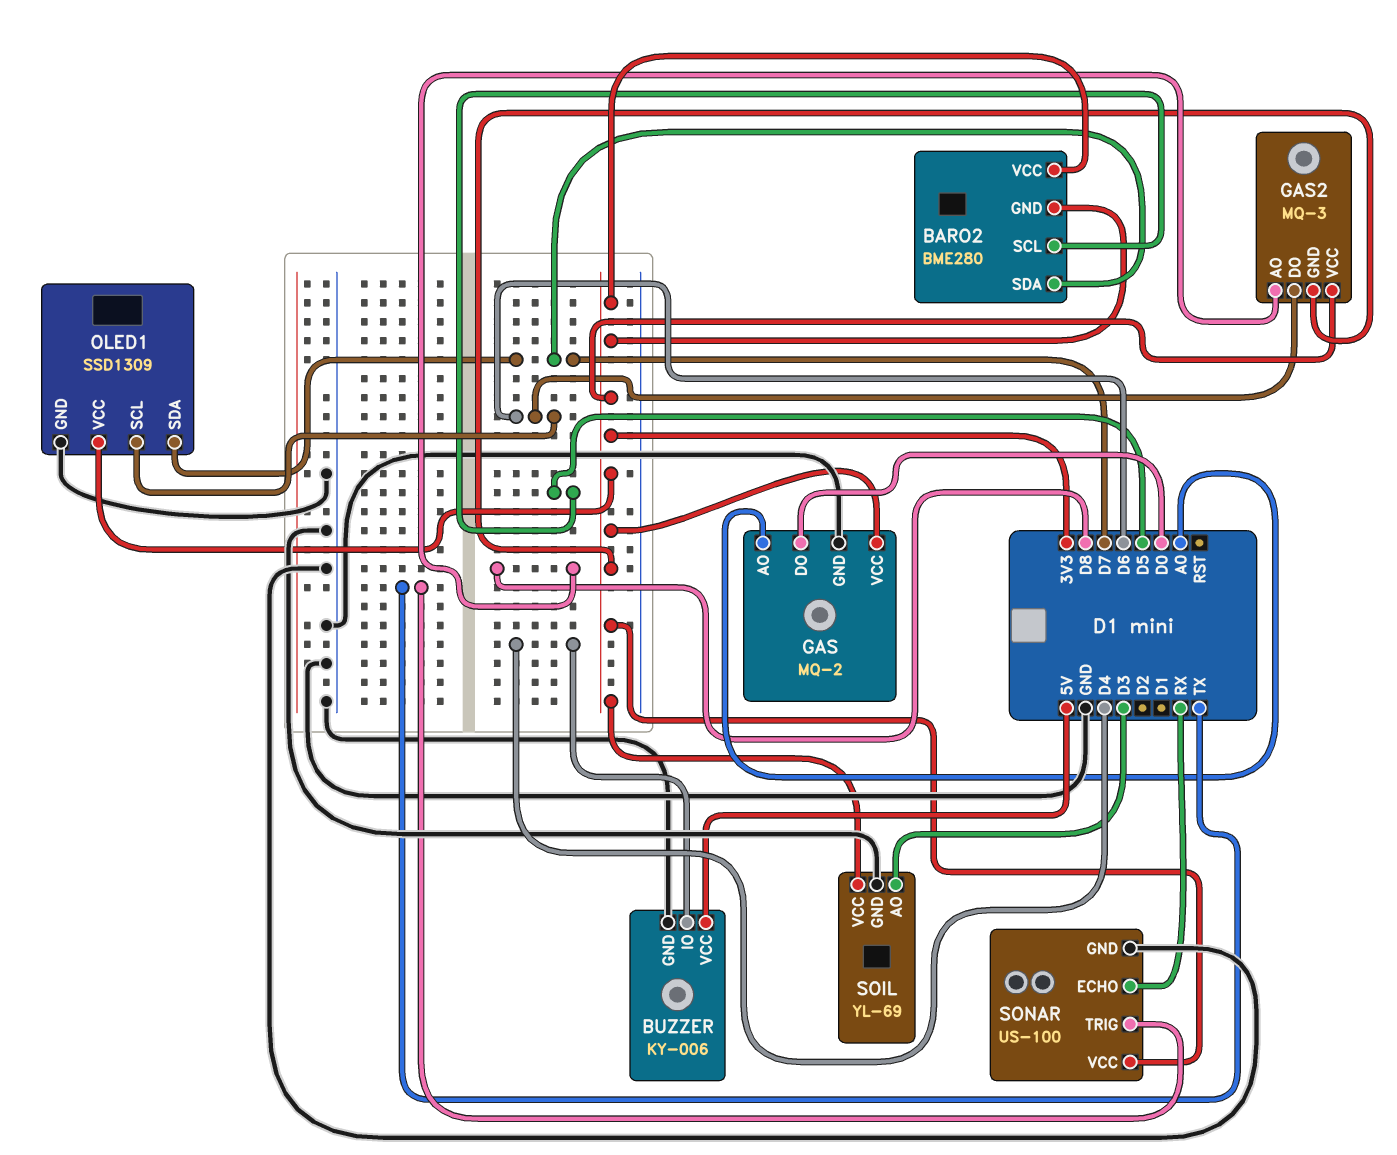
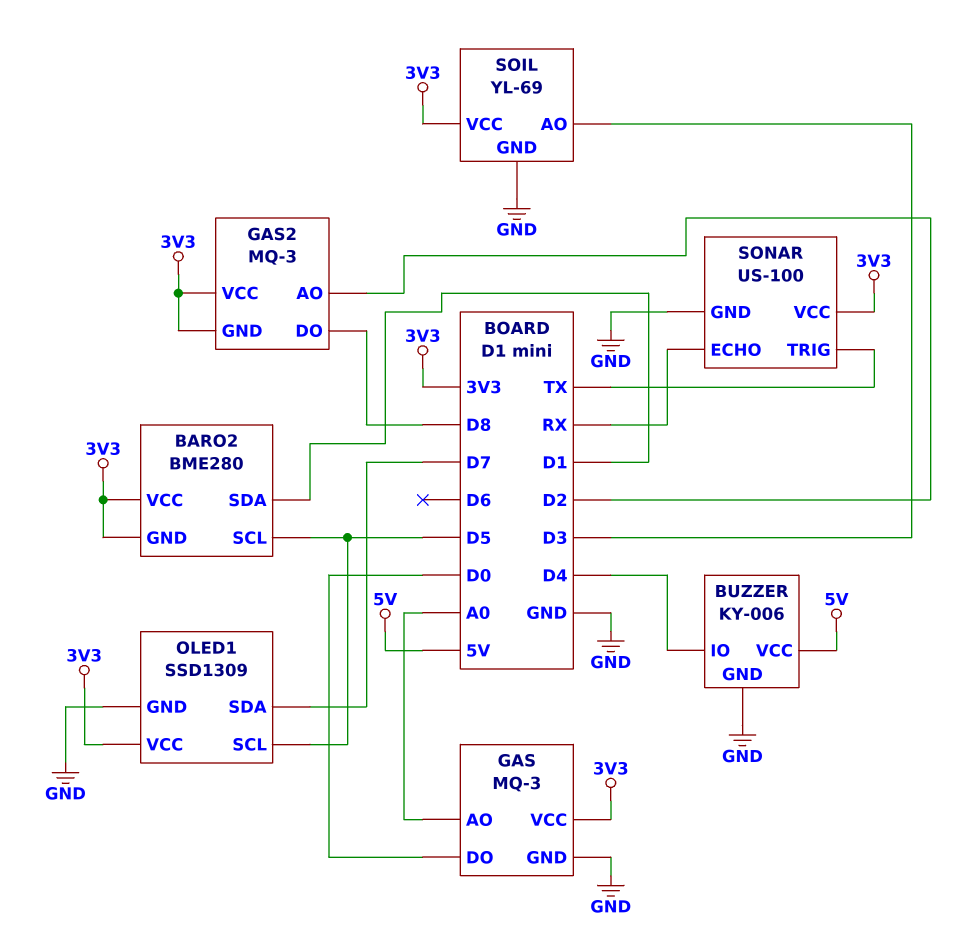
BARO2 pin SDA: D7 -> D1
GAS: MQ-2 -> MQ-3
GAS2 pin AO: D8 -> D2
GAS2 pin DO: D6 -> D8
OLED1 pin SCL: D6 -> D5

